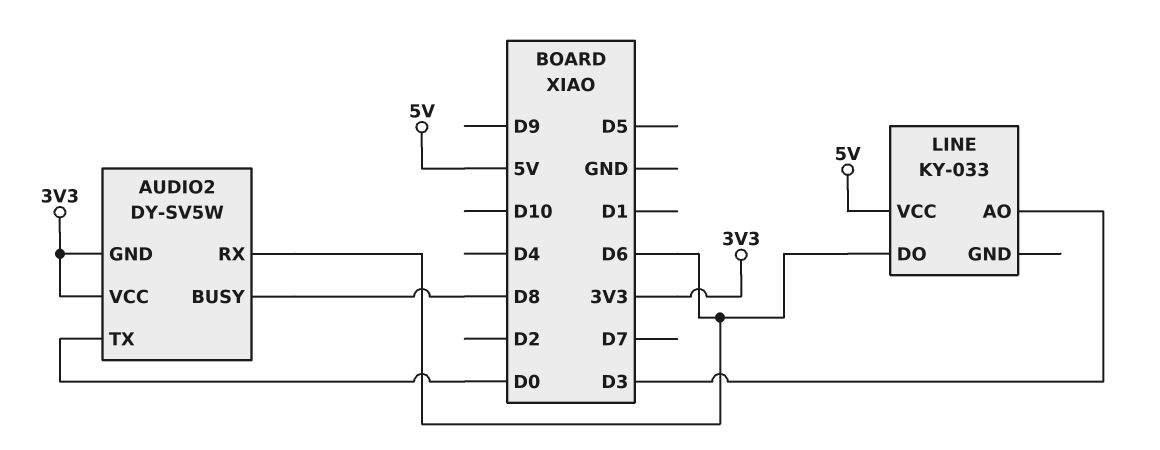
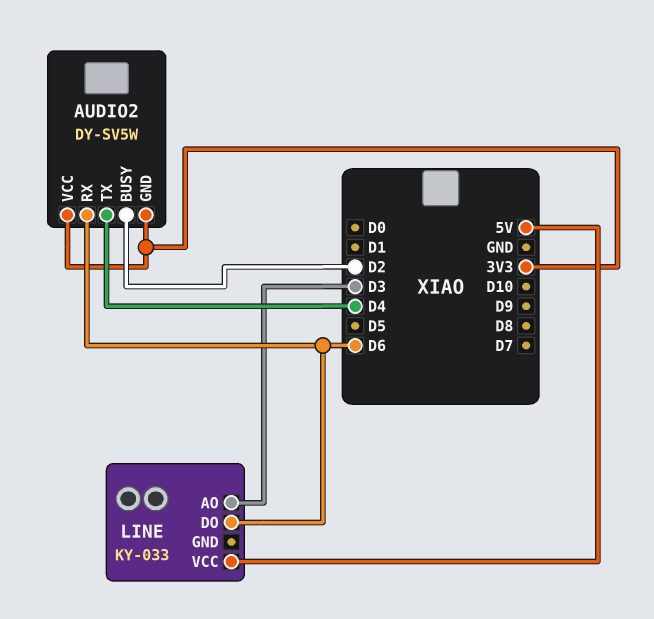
AUDIO2 pin BUSY: D8 -> D2
AUDIO2 pin TX: D0 -> D4

